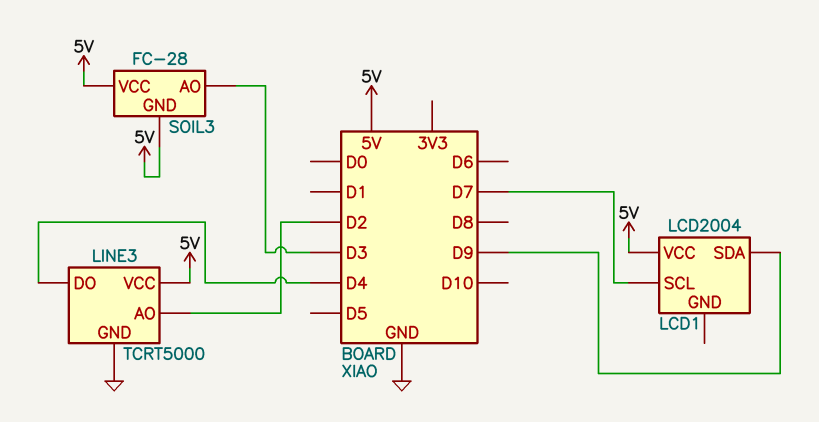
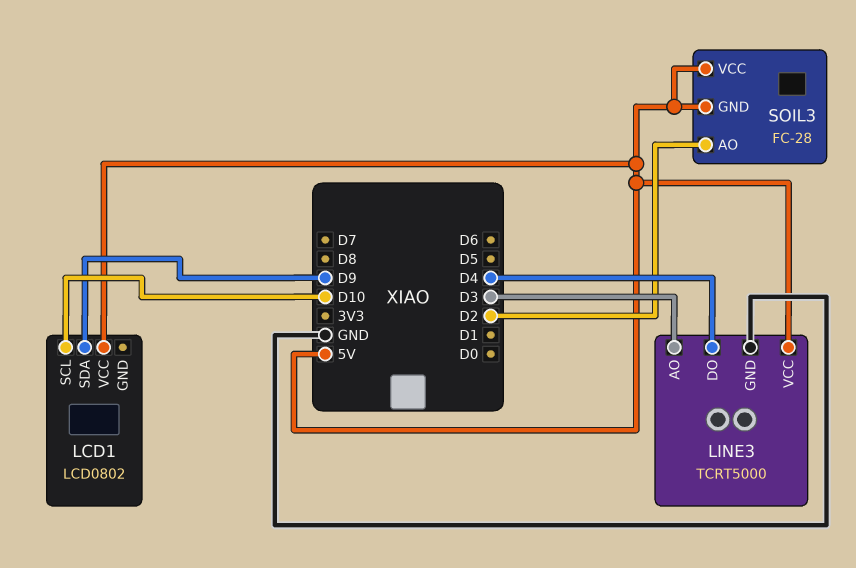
LCD1: LCD2004 -> LCD0802
LCD1 pin SCL: D7 -> D10
LINE3 pin AO: D2 -> D3
SOIL3 pin AO: D3 -> D2

